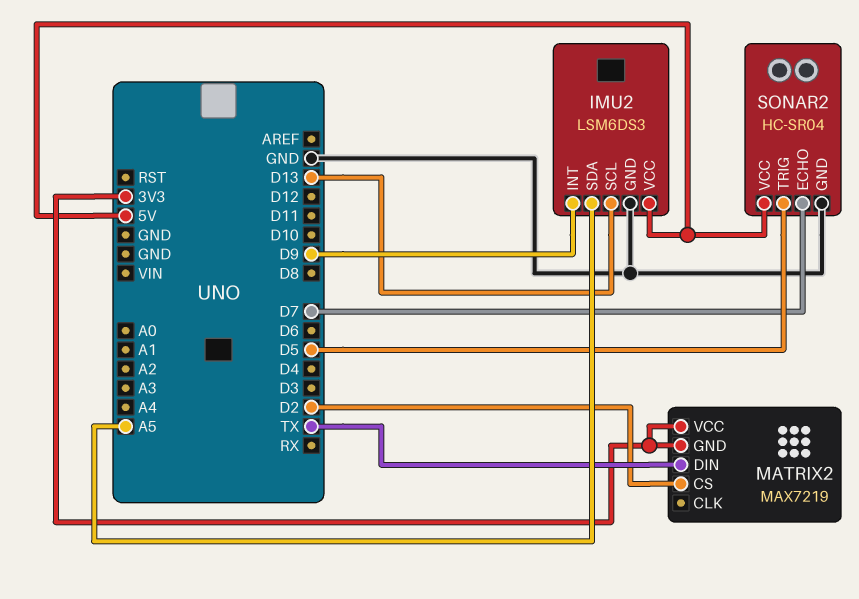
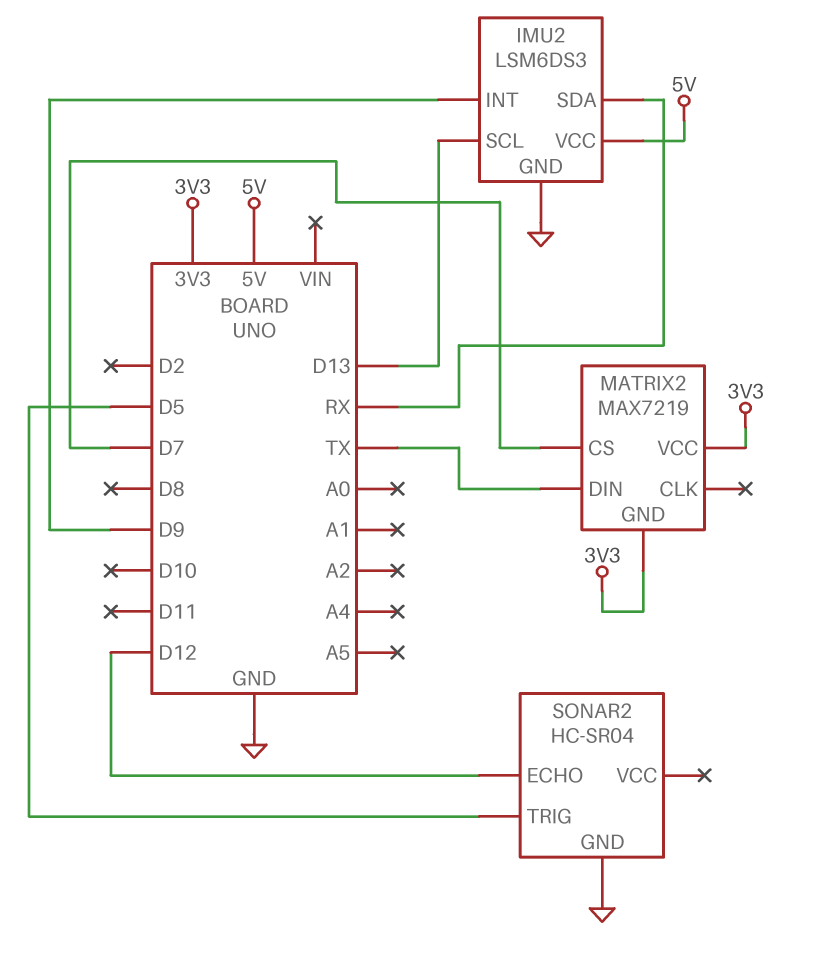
IMU2 pin SDA: A5 -> RX
MATRIX2 pin CS: D2 -> D7
SONAR2 pin ECHO: D7 -> D12
SONAR2 pin VCC: 5V -> none

